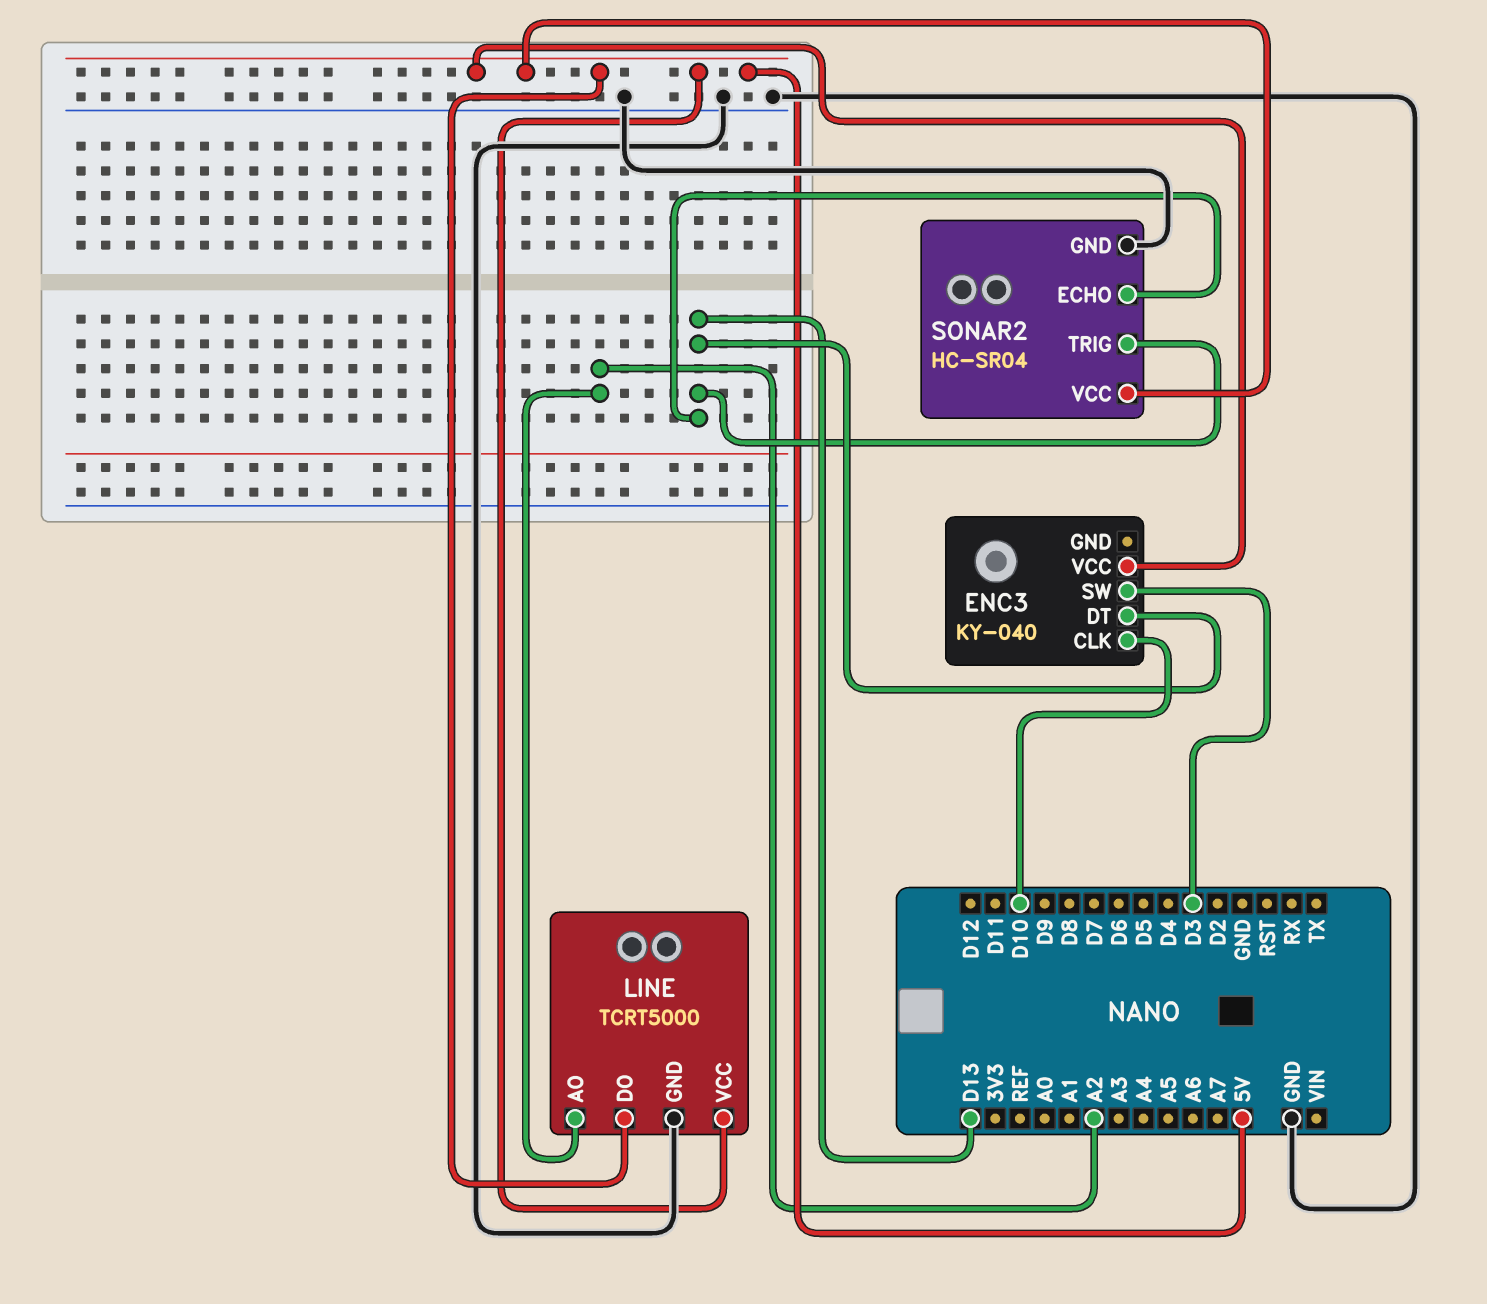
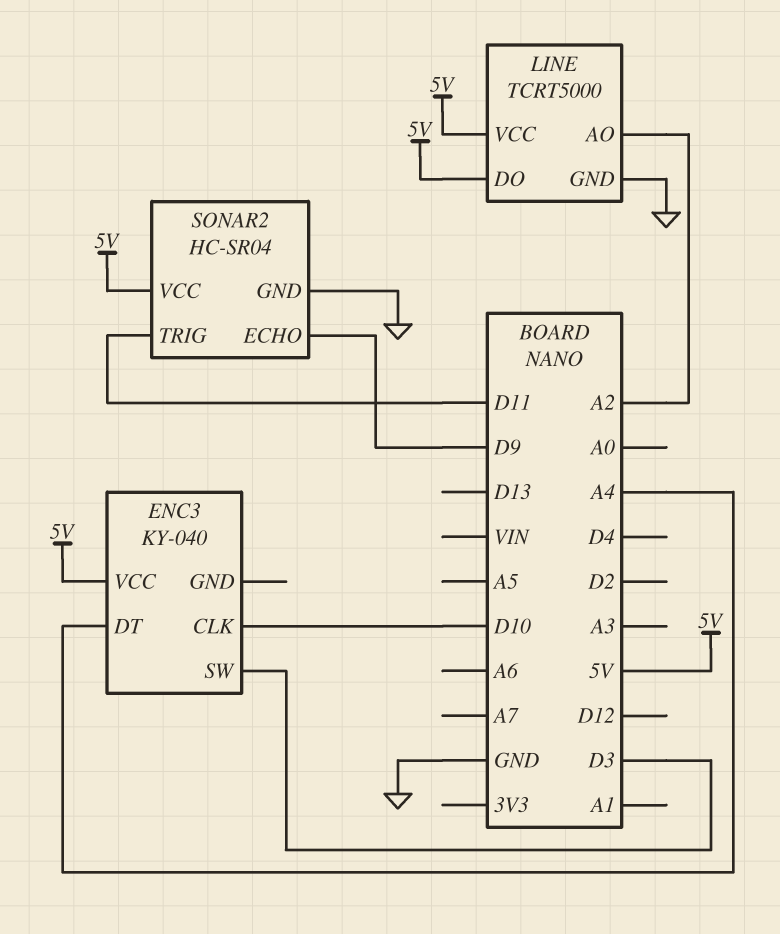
ENC3 pin DT: D13 -> A4
SONAR2 pin ECHO: D13 -> D9
SONAR2 pin TRIG: D13 -> D11

